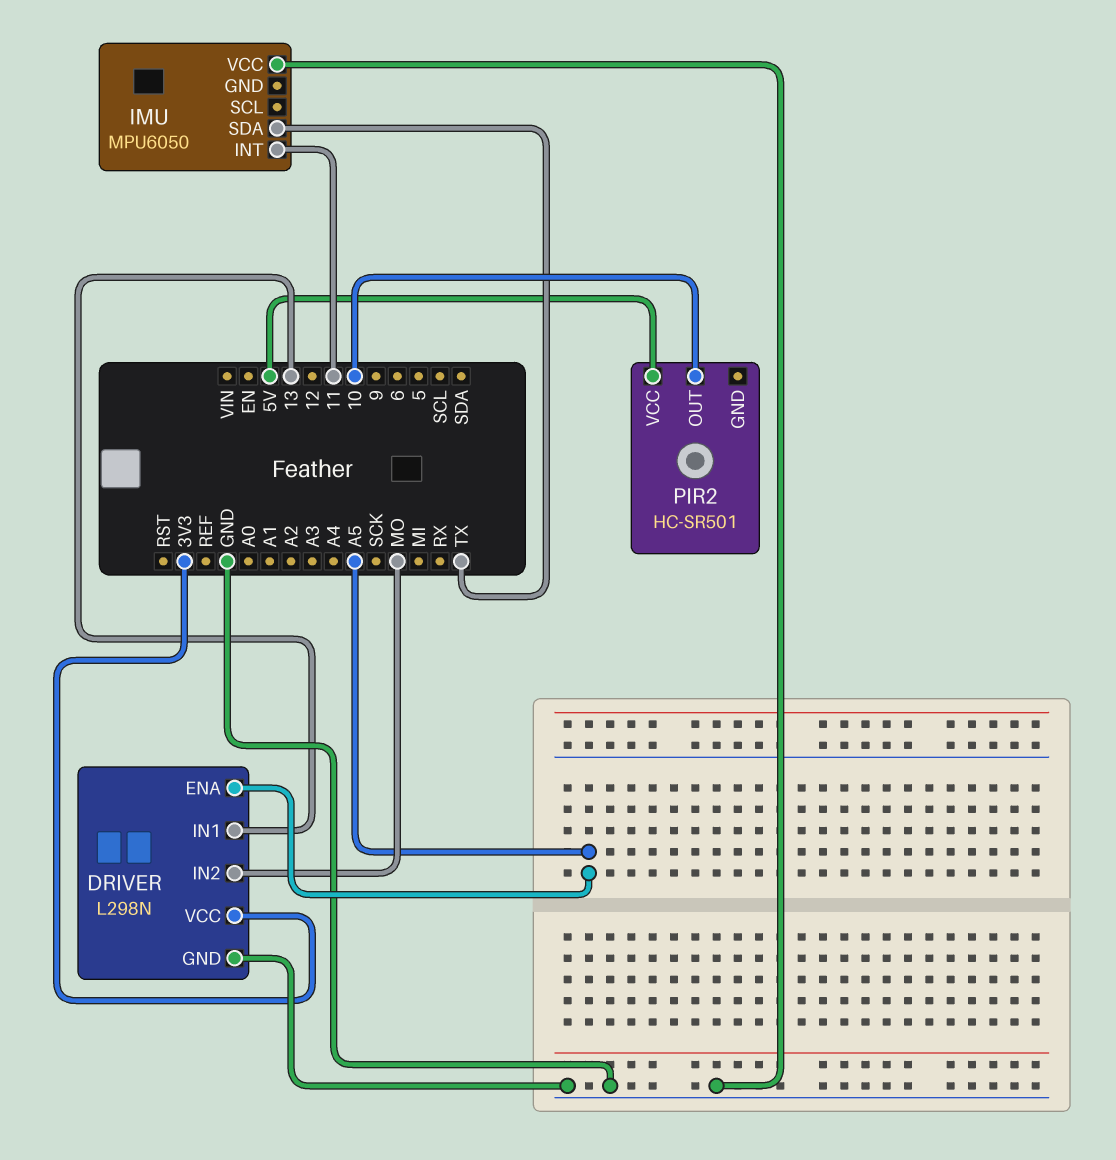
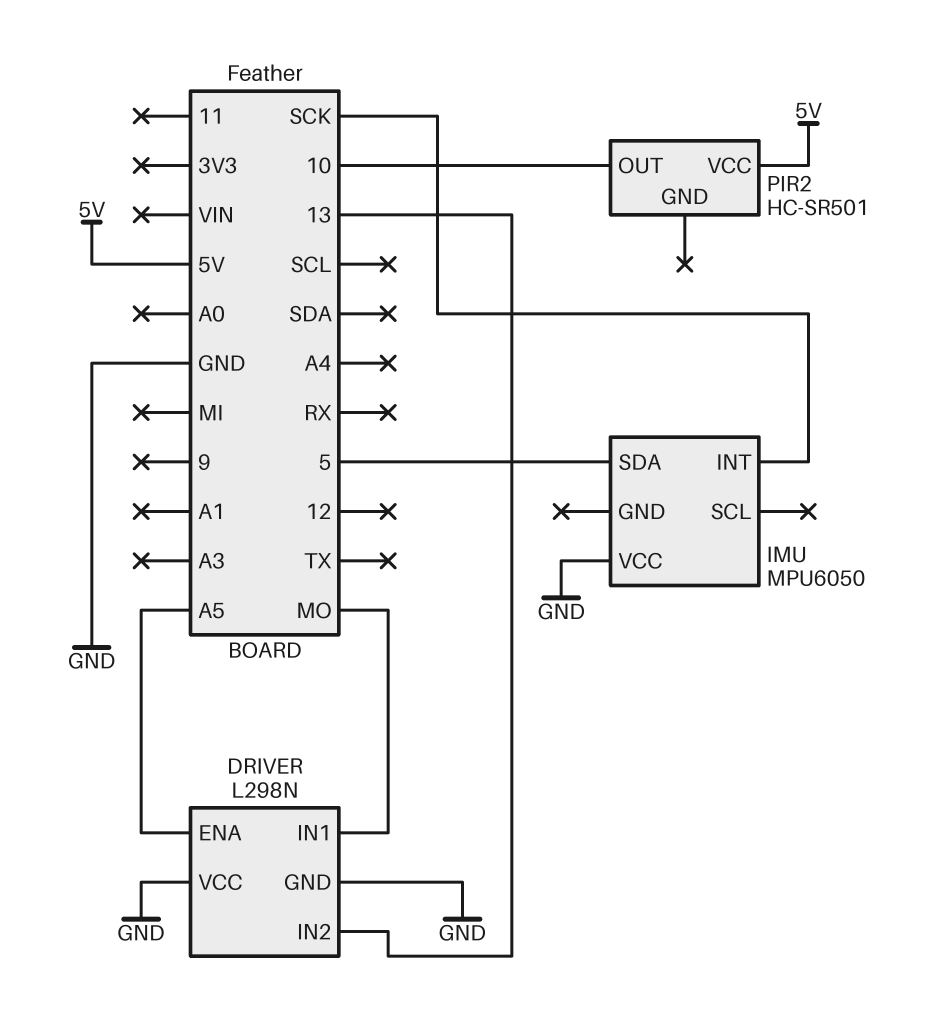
DRIVER pin IN1: 13 -> MO
DRIVER pin IN2: MO -> 13
DRIVER pin VCC: 3V3 -> GND
IMU pin INT: 11 -> SCK
IMU pin SDA: TX -> 5

